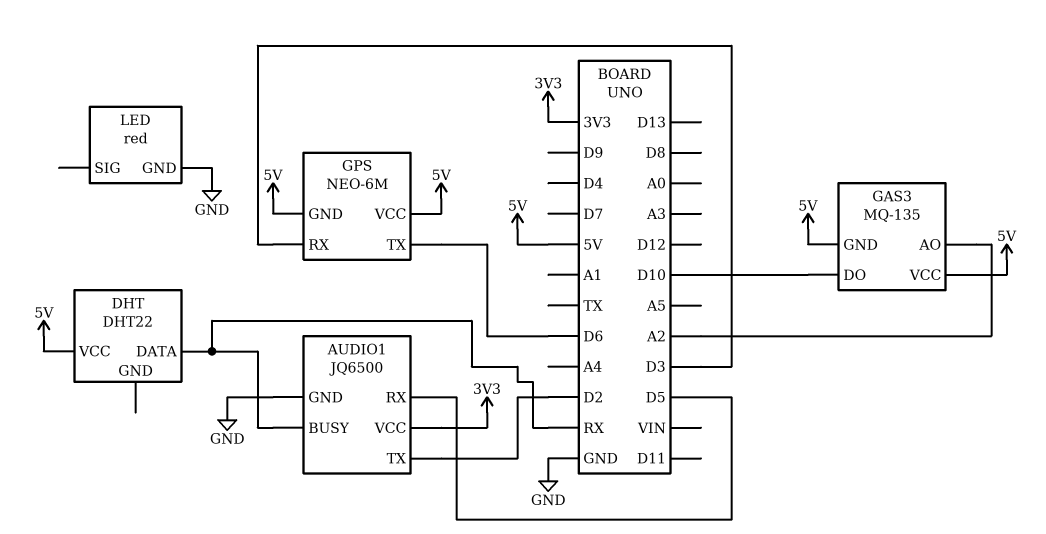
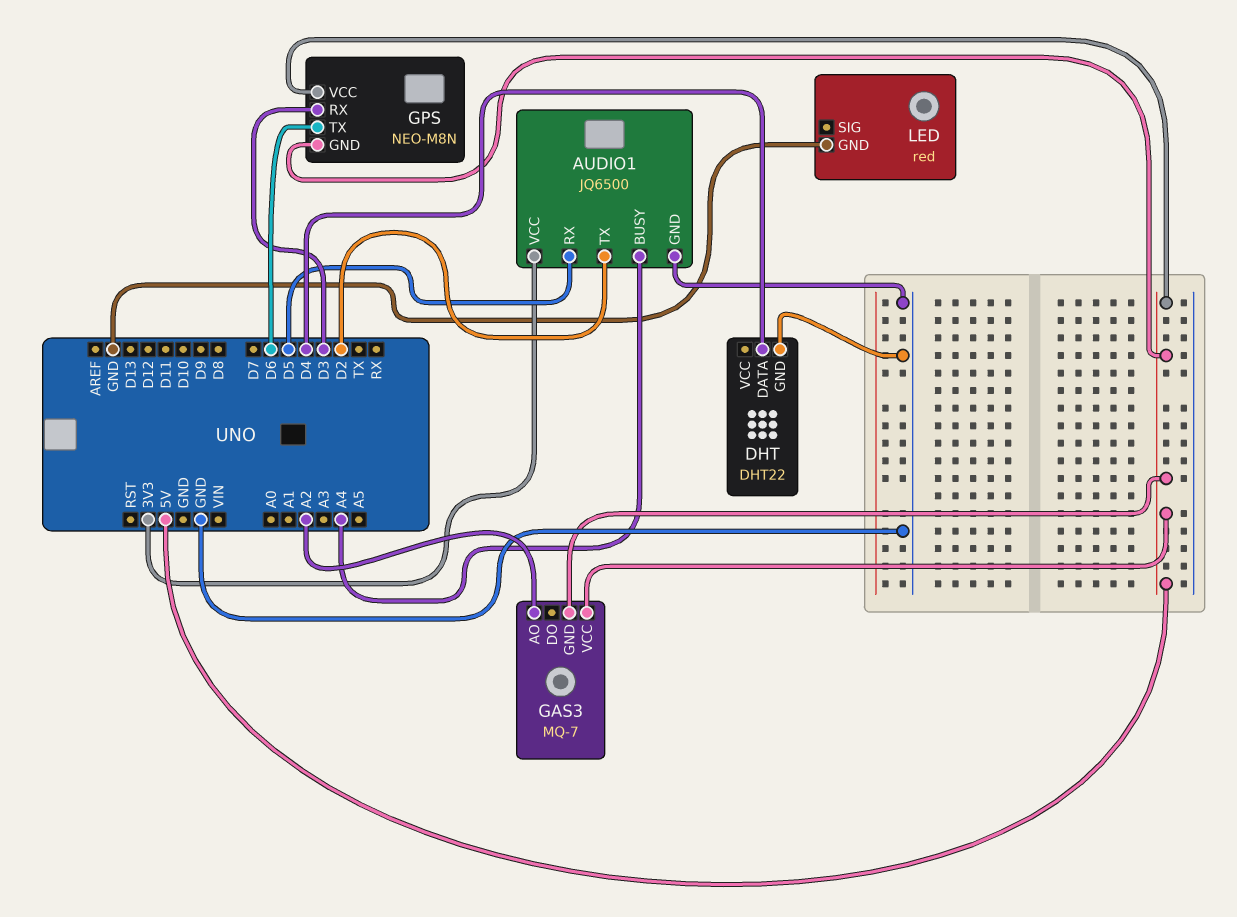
AUDIO1 pin BUSY: RX -> A4
DHT pin DATA: RX -> D4
DHT pin GND: none -> GND
DHT pin VCC: 5V -> none
GAS3: MQ-135 -> MQ-7
GAS3 pin DO: D10 -> none
GPS: NEO-6M -> NEO-M8N

